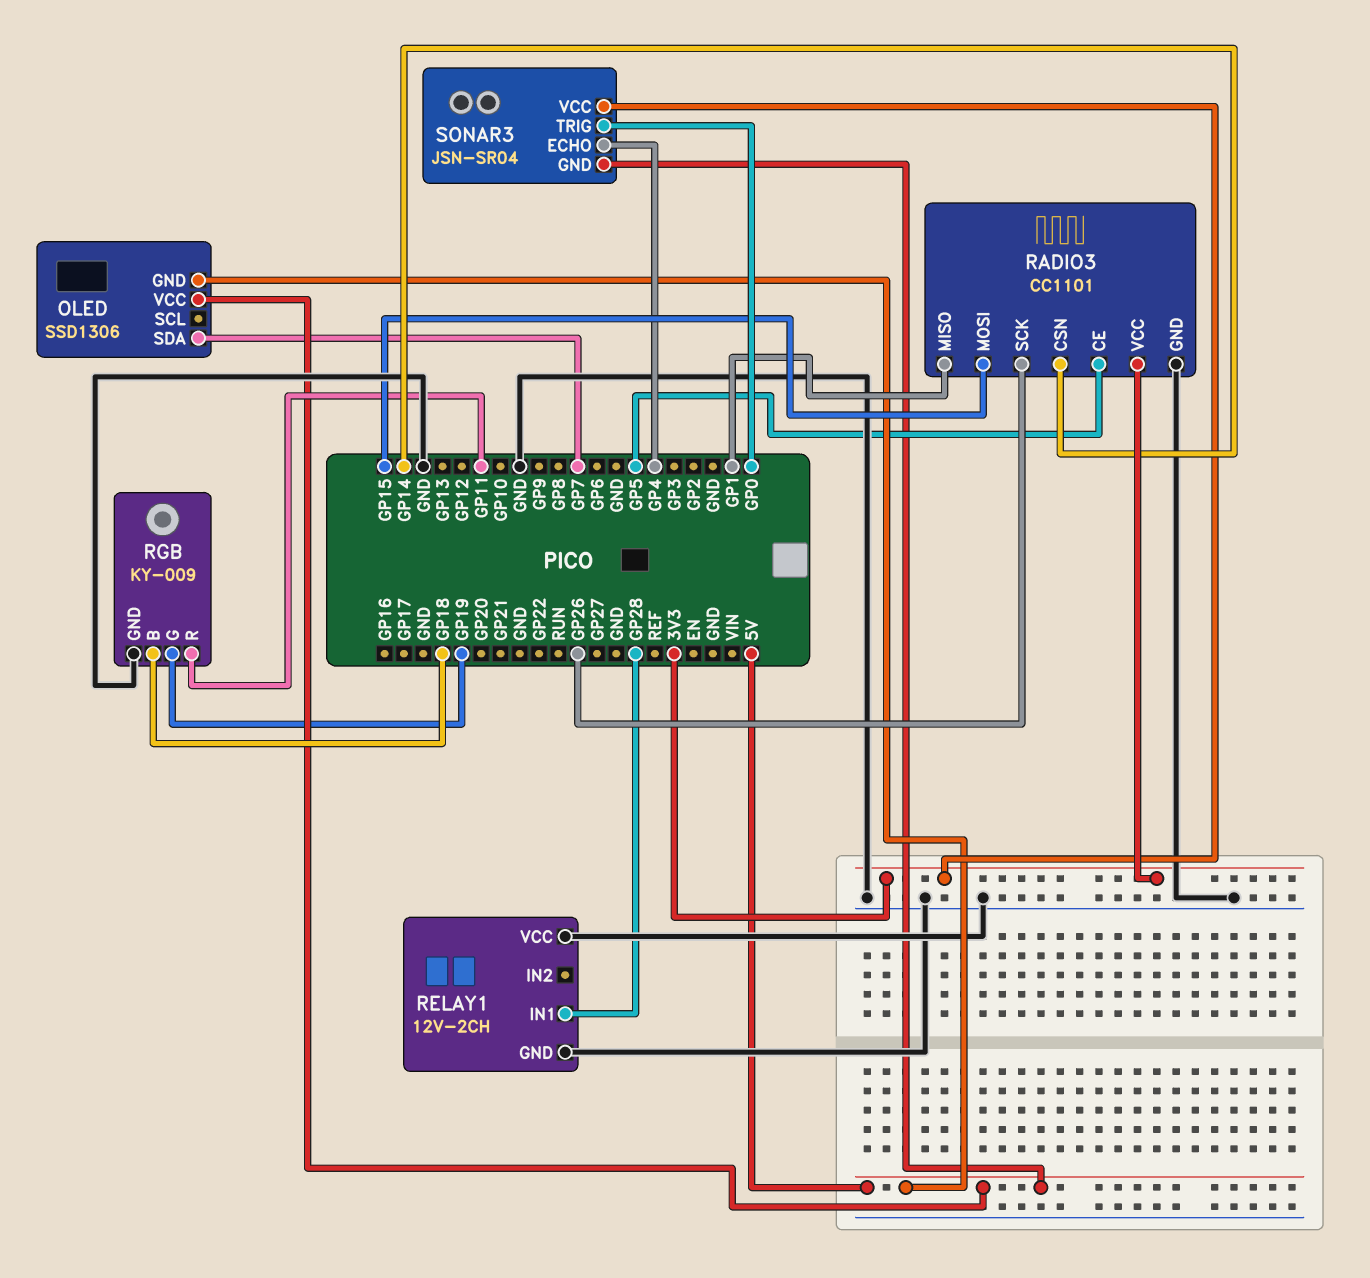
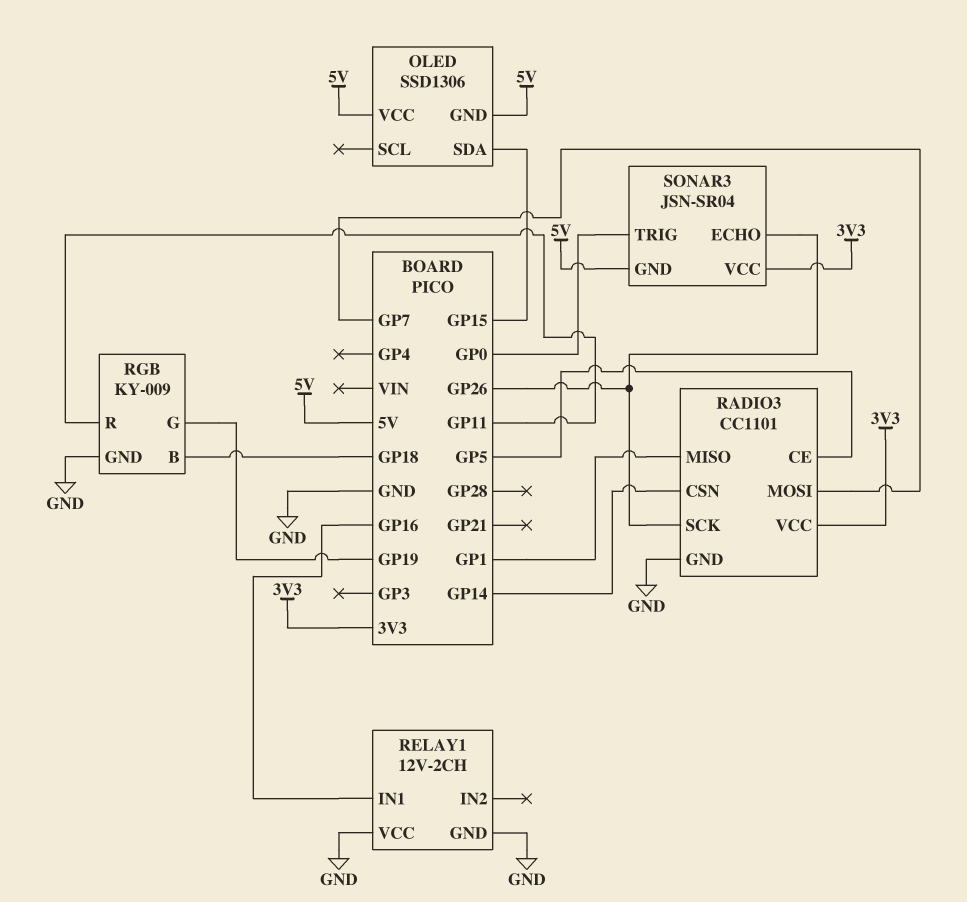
OLED pin SDA: GP7 -> GP15
RADIO3 pin MOSI: GP15 -> GP7
RELAY1 pin IN1: GP28 -> GP16
SONAR3 pin ECHO: GP4 -> GP26

